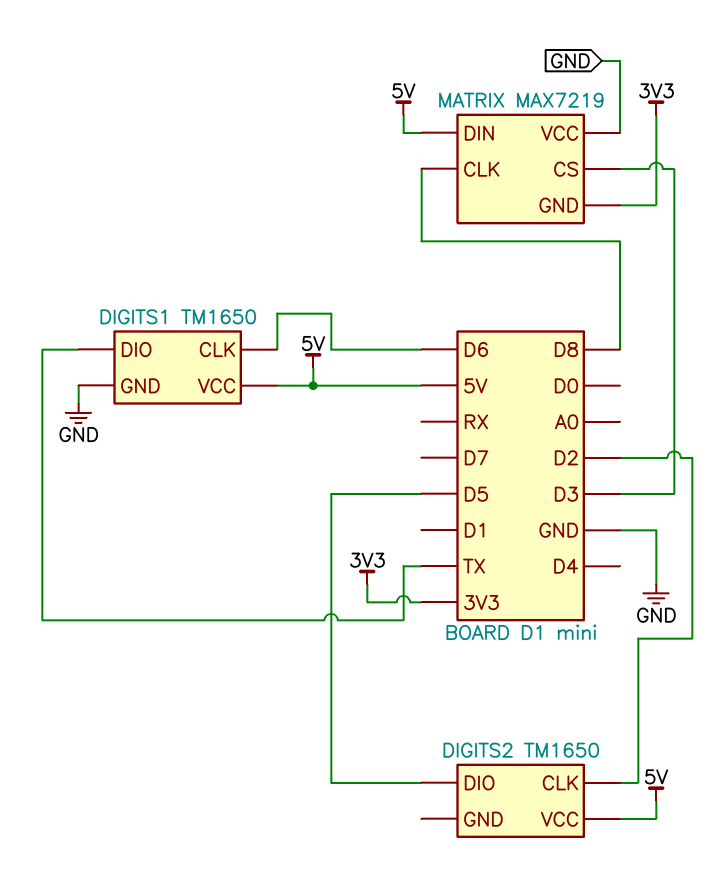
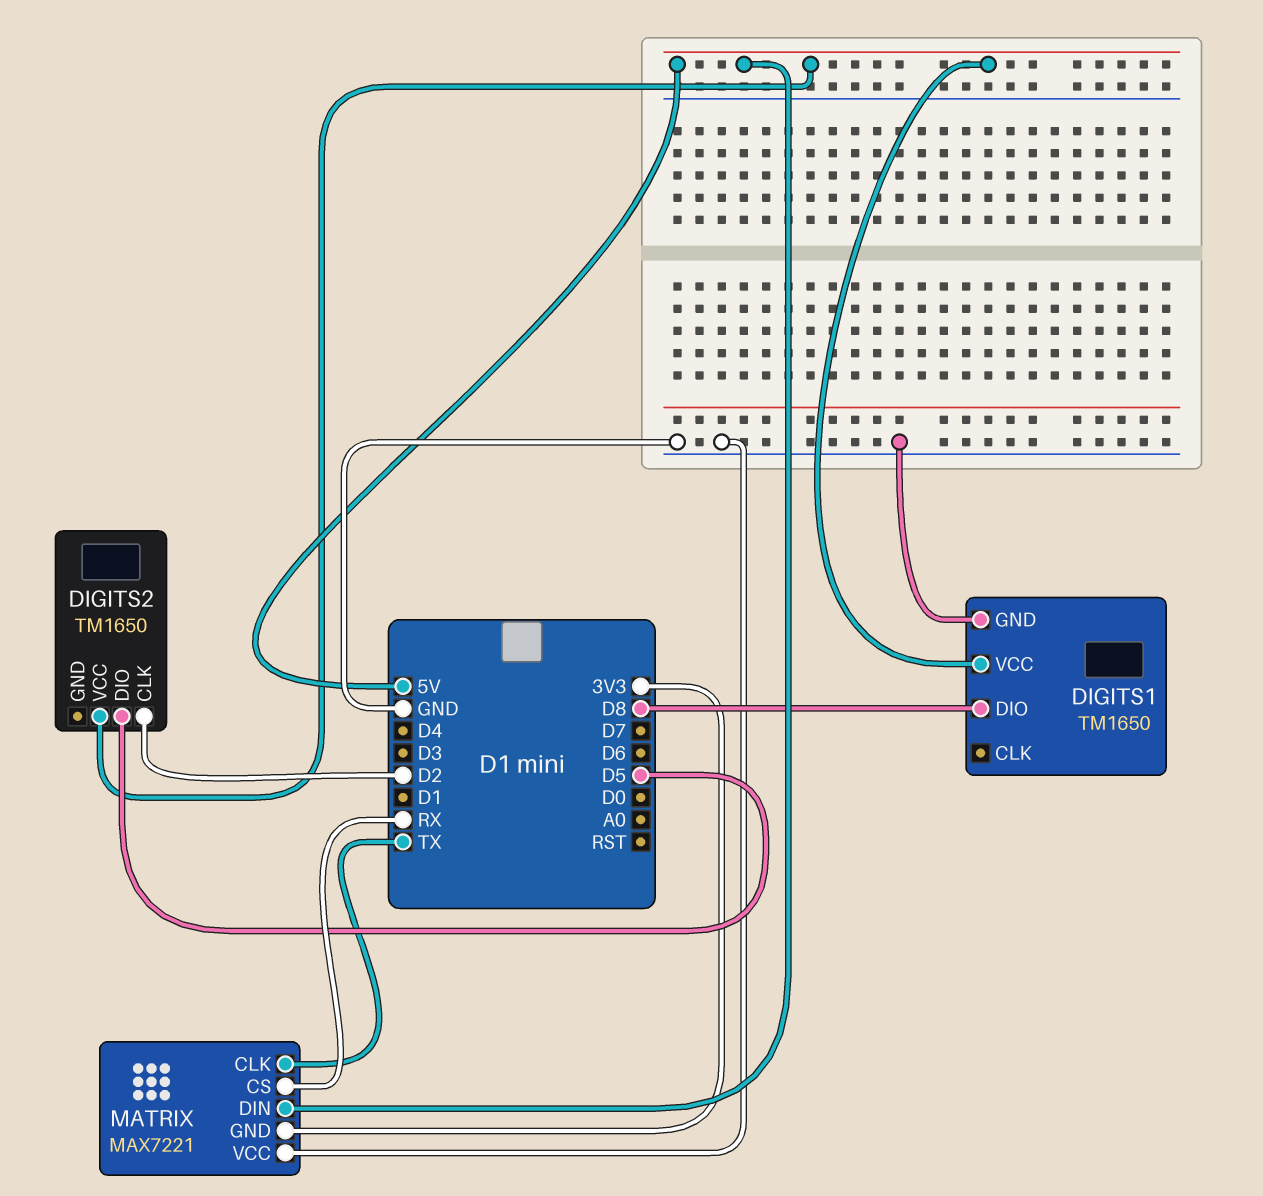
DIGITS1 pin CLK: D6 -> none
DIGITS1 pin DIO: TX -> D8
MATRIX: MAX7219 -> MAX7221
MATRIX pin CLK: D8 -> TX
MATRIX pin CS: D3 -> RX

